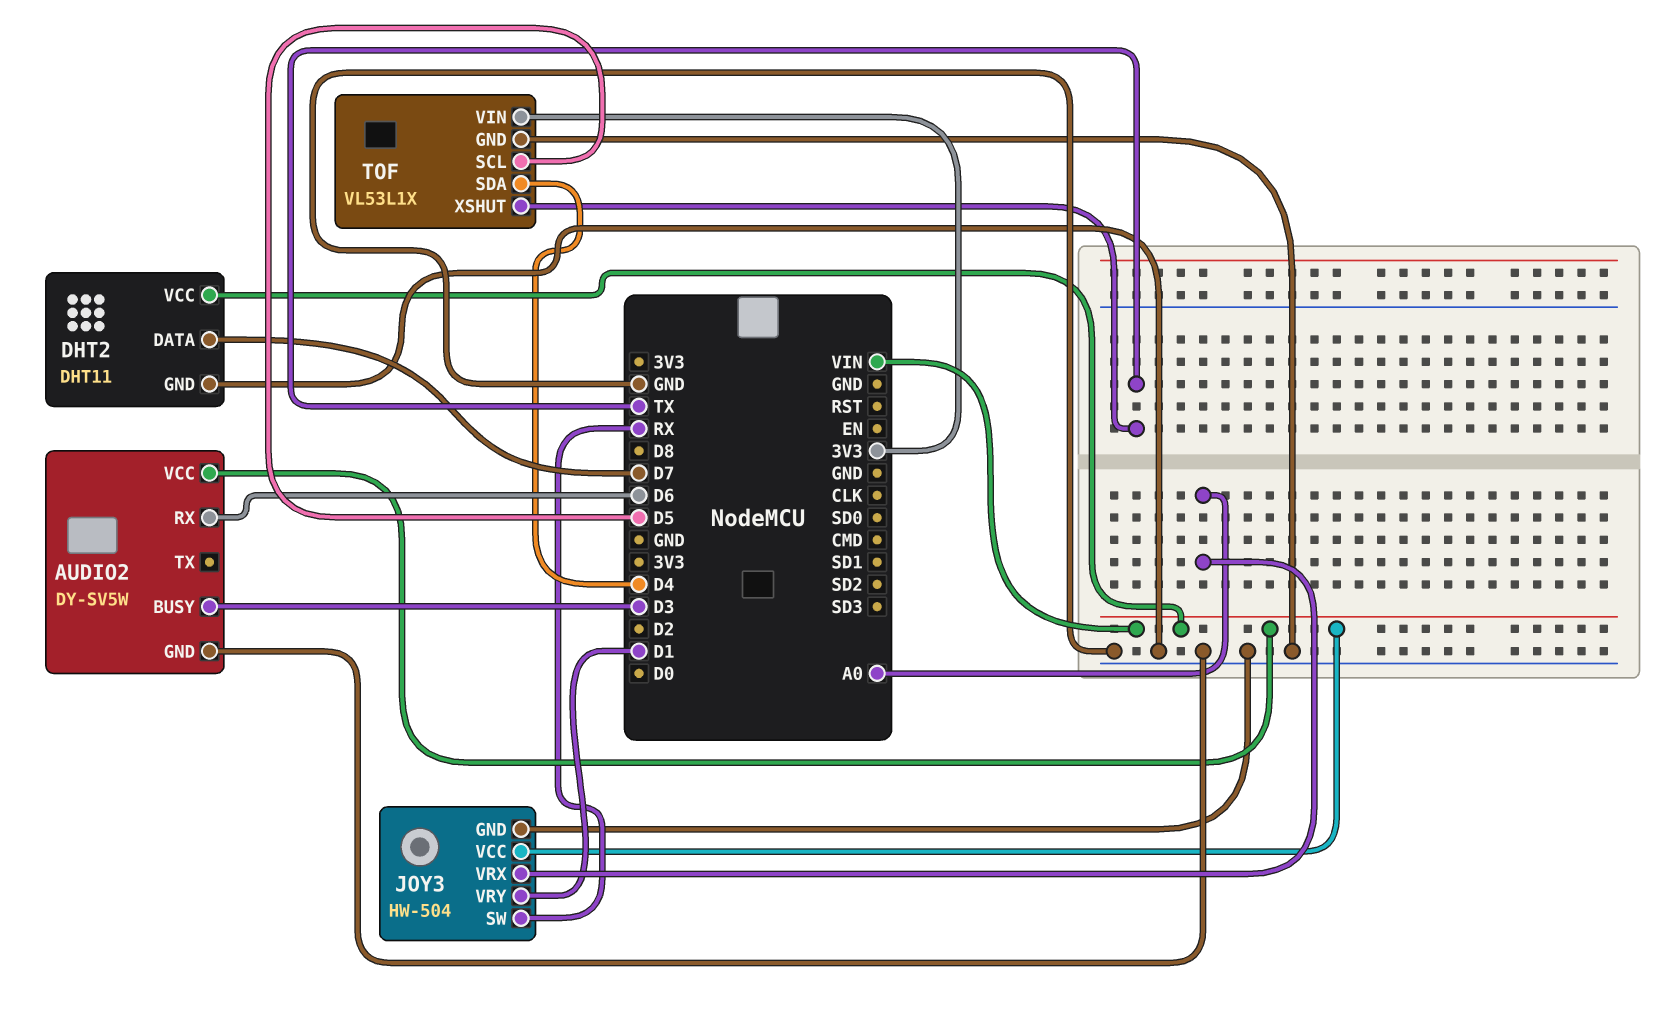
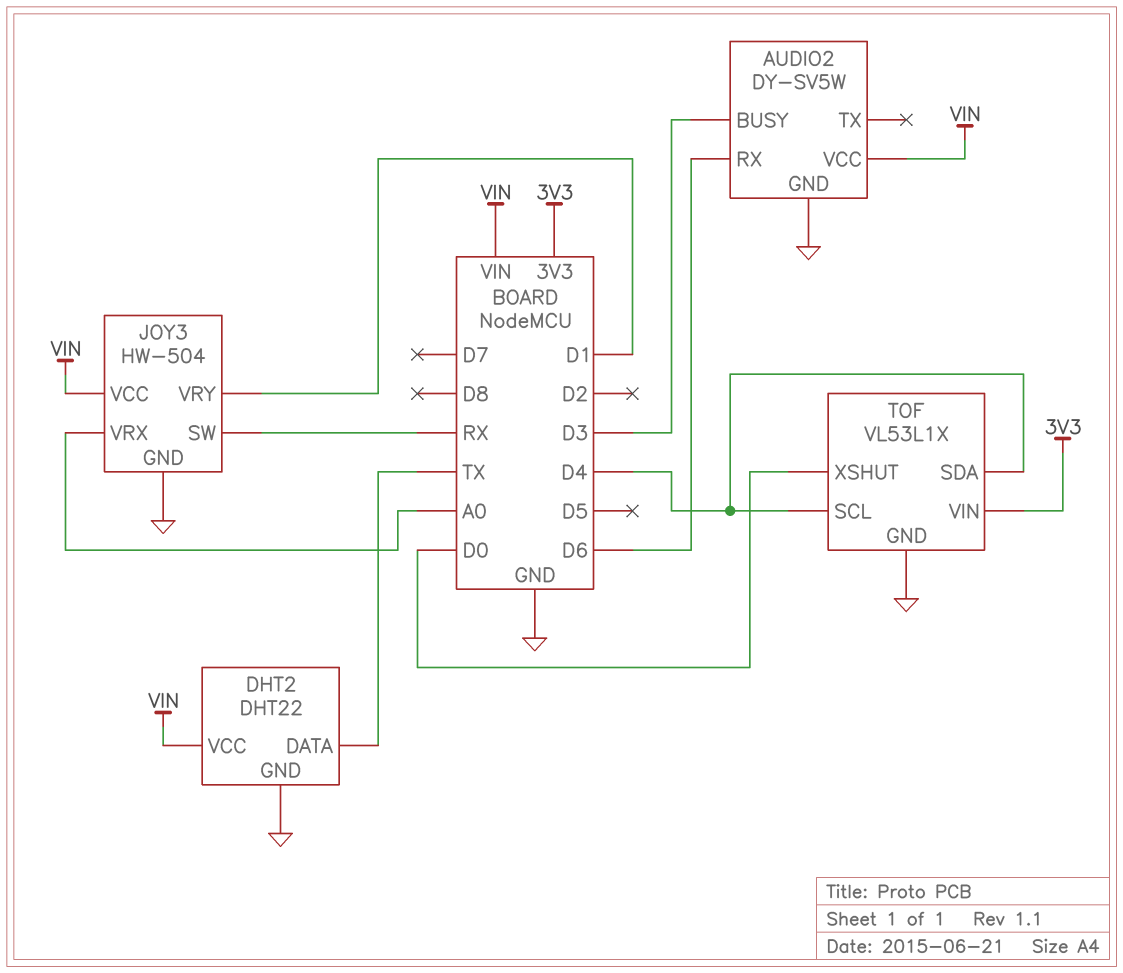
DHT2: DHT11 -> DHT22
DHT2 pin DATA: D7 -> TX
TOF pin SCL: D5 -> D4
TOF pin XSHUT: TX -> D0

